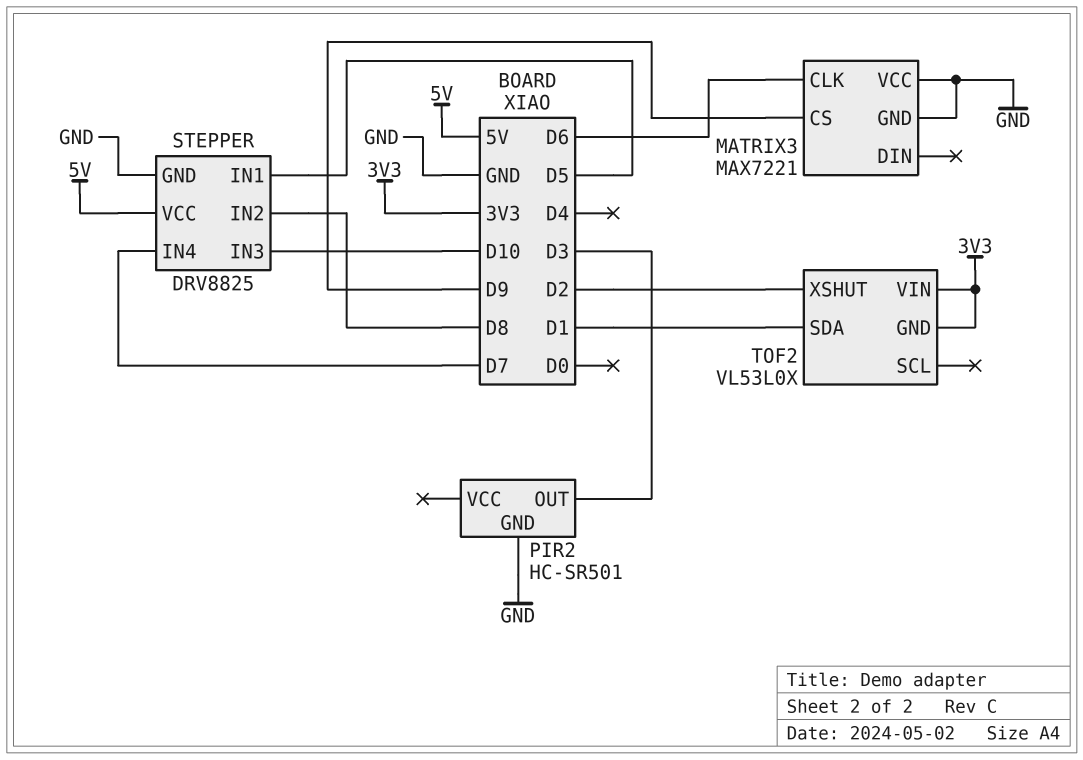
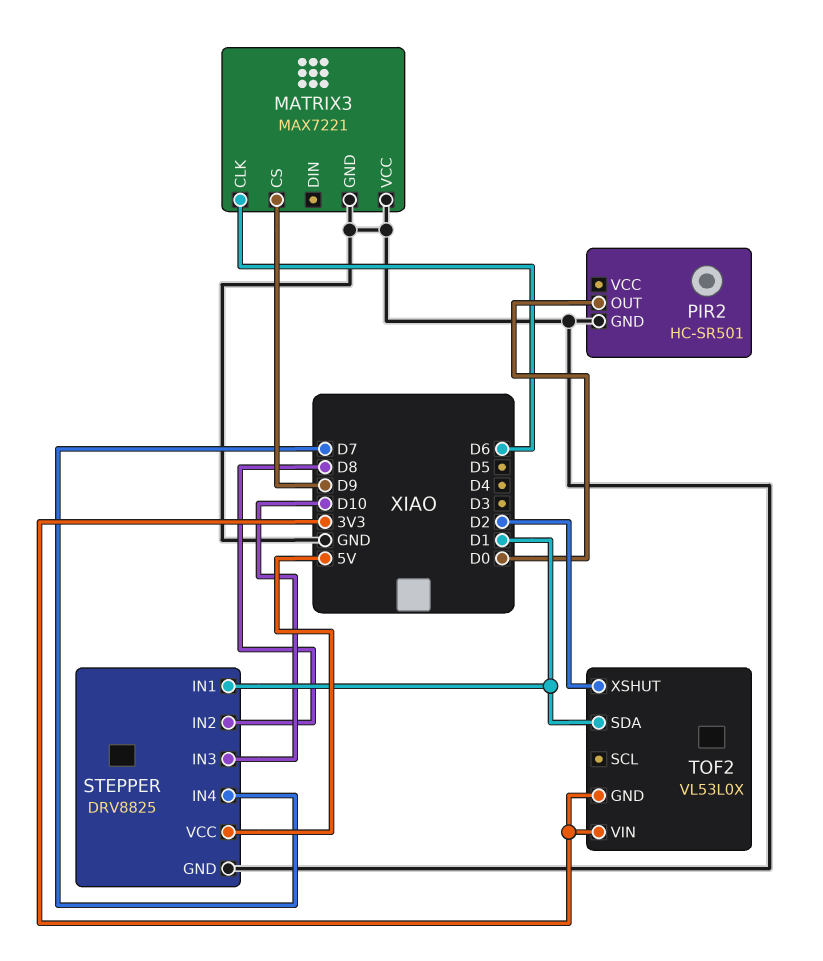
PIR2 pin OUT: D3 -> D0
STEPPER pin IN1: D5 -> D1

